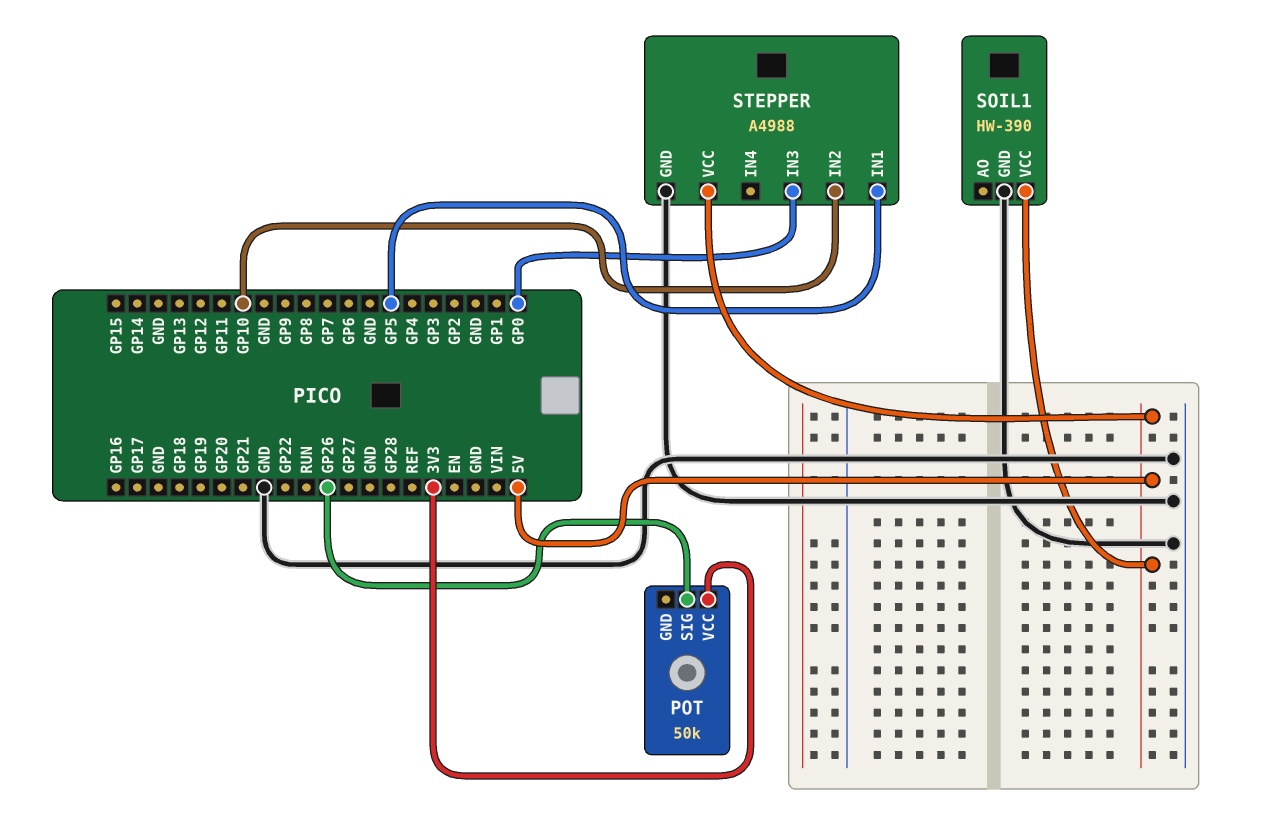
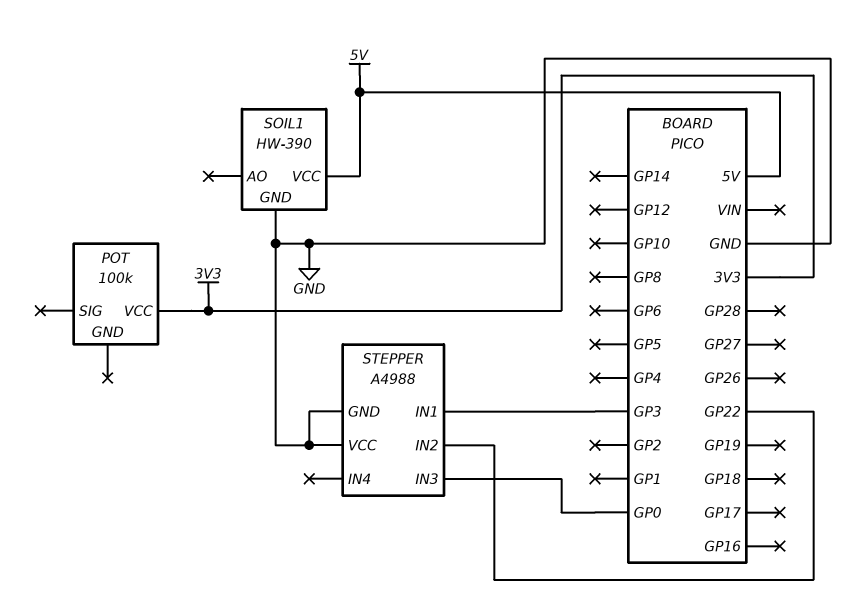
POT: 50k -> 100k
POT pin SIG: GP26 -> none
STEPPER pin IN1: GP5 -> GP3
STEPPER pin IN2: GP10 -> GP22
STEPPER pin VCC: 5V -> GND

